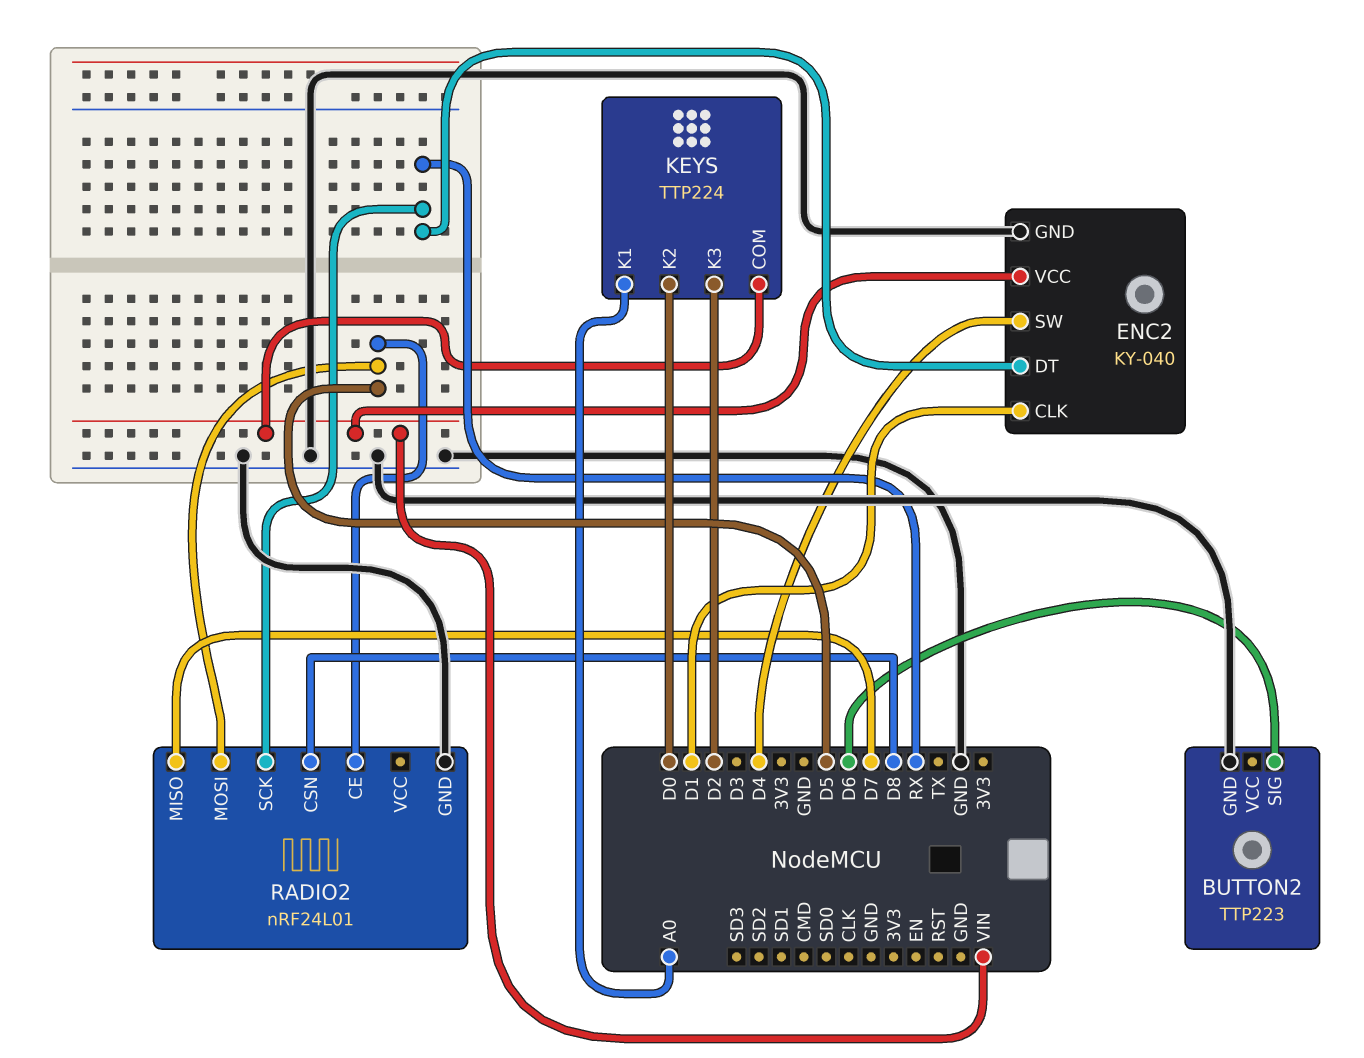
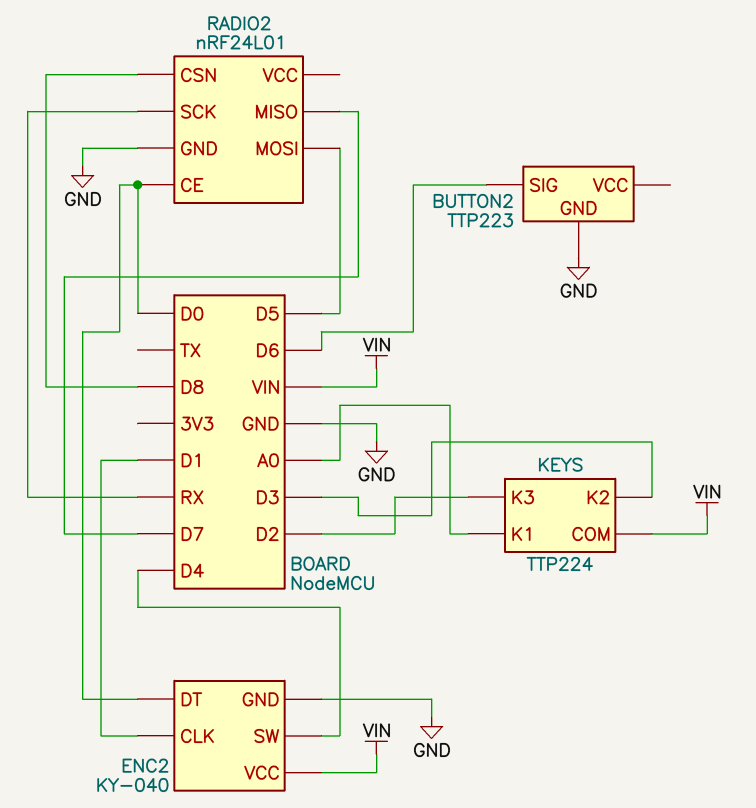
ENC2 pin DT: RX -> D0
KEYS pin K2: D0 -> D3
RADIO2 pin CE: D5 -> D0

